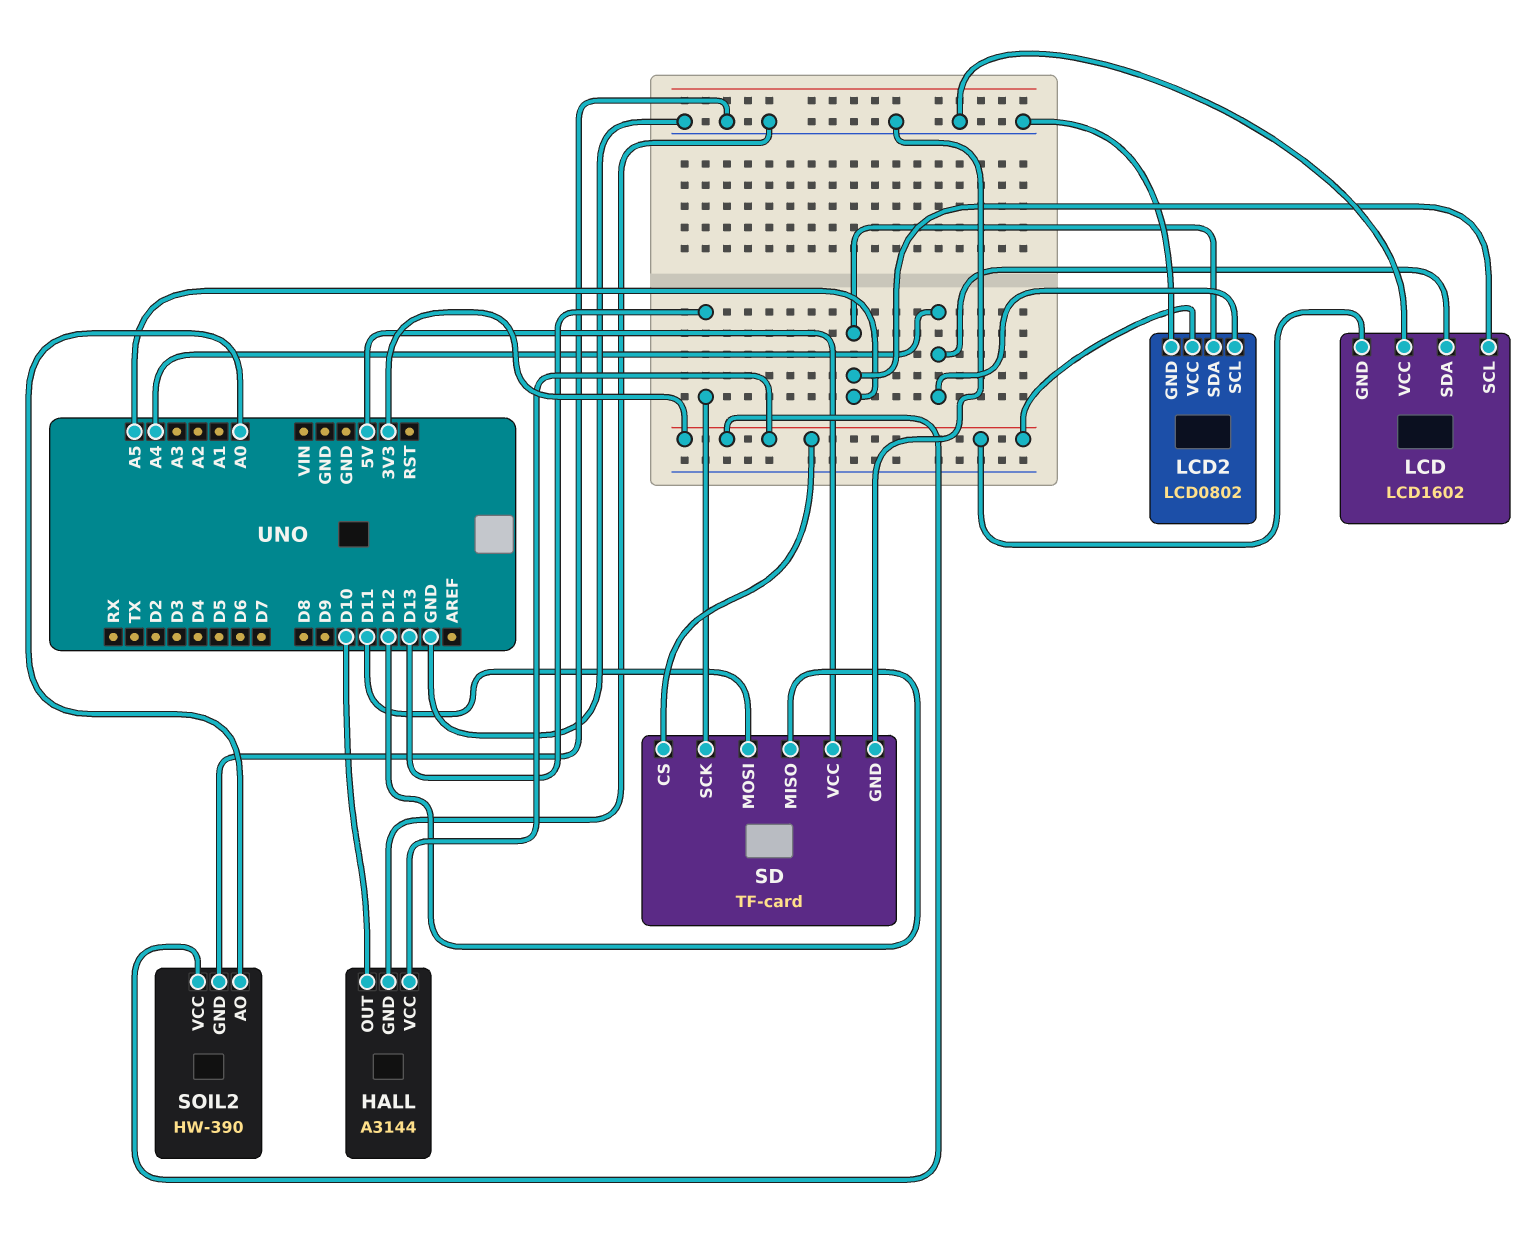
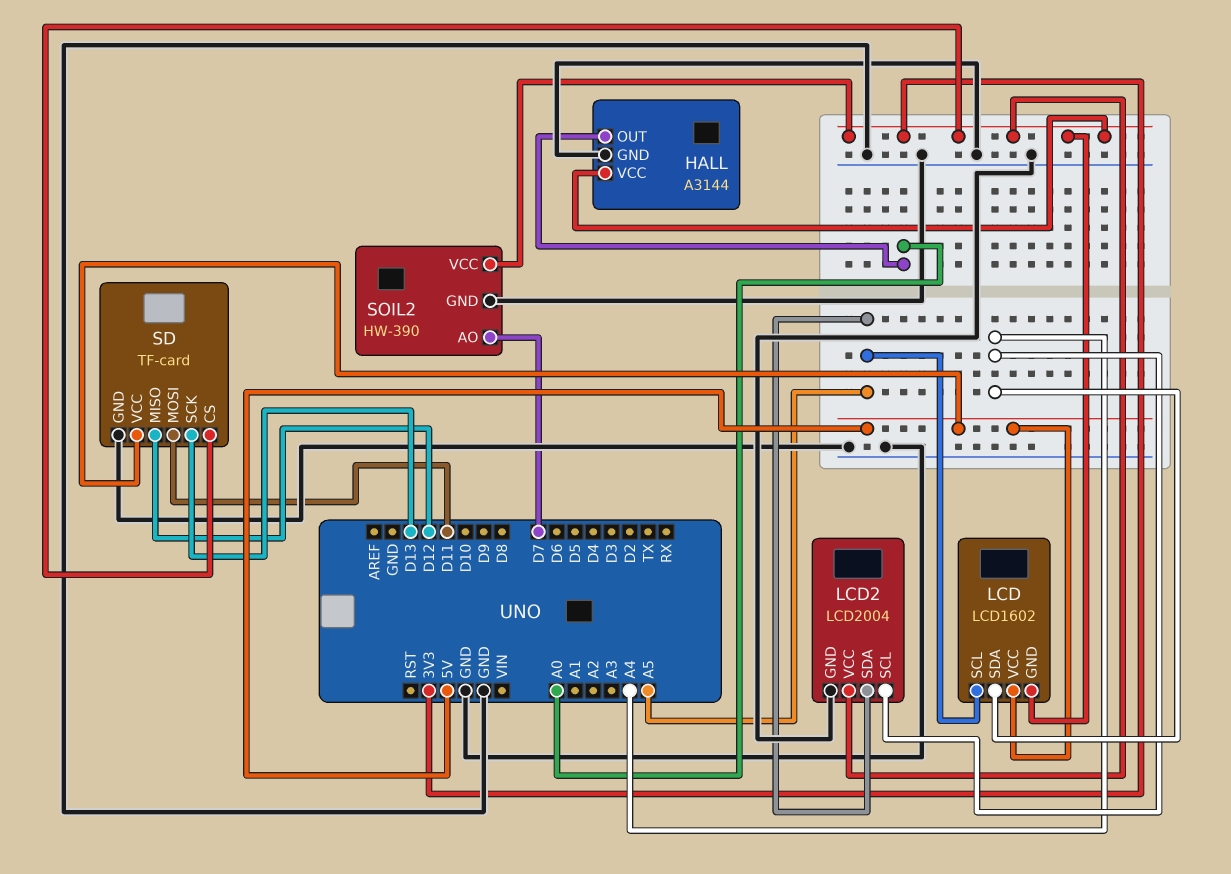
HALL pin OUT: D10 -> A0
LCD pin VCC: GND -> 5V
LCD2: LCD0802 -> LCD2004
SOIL2 pin AO: A0 -> D7

